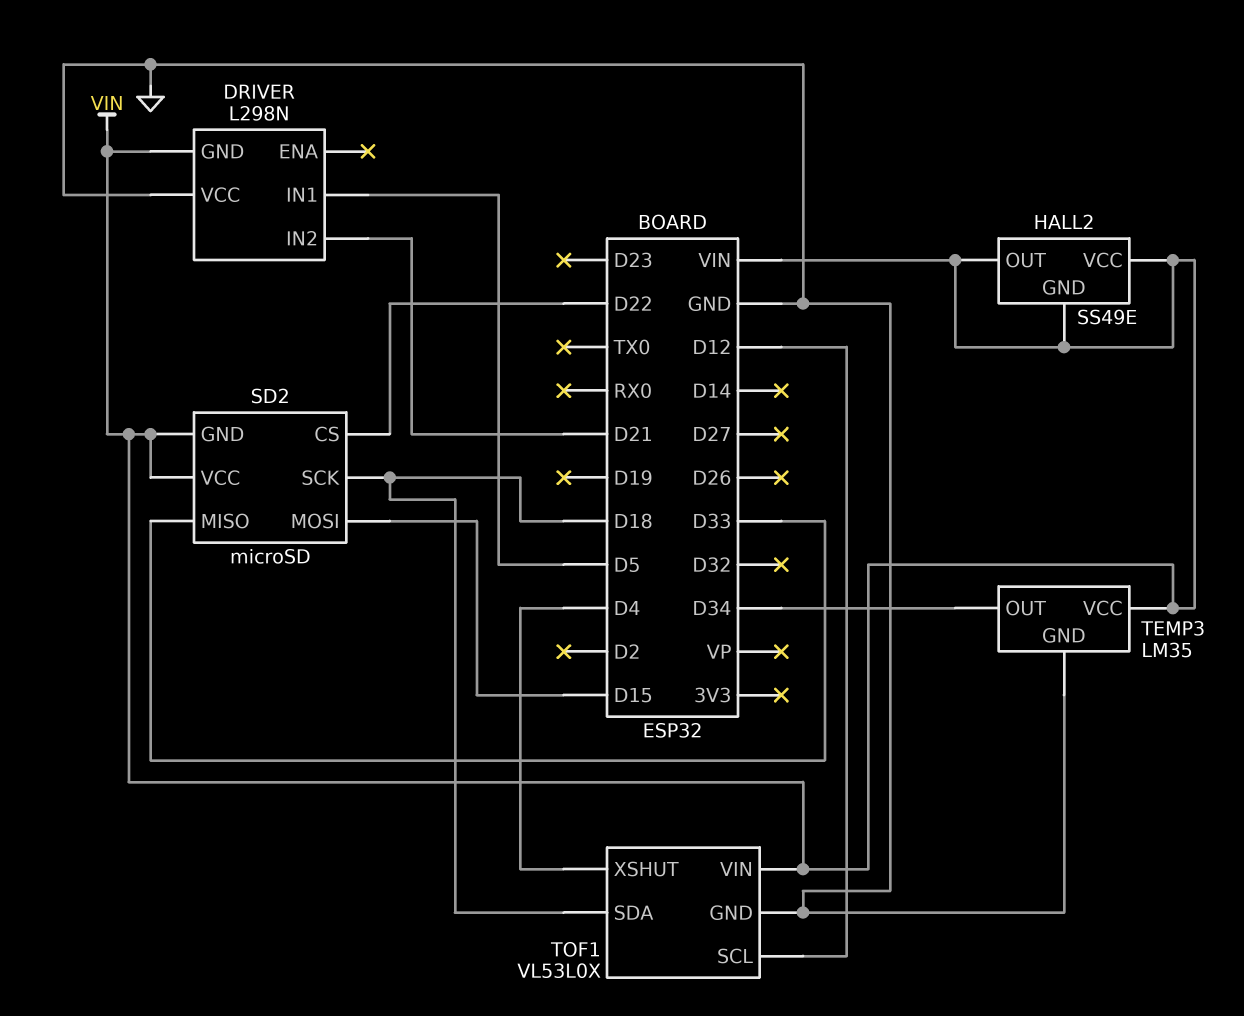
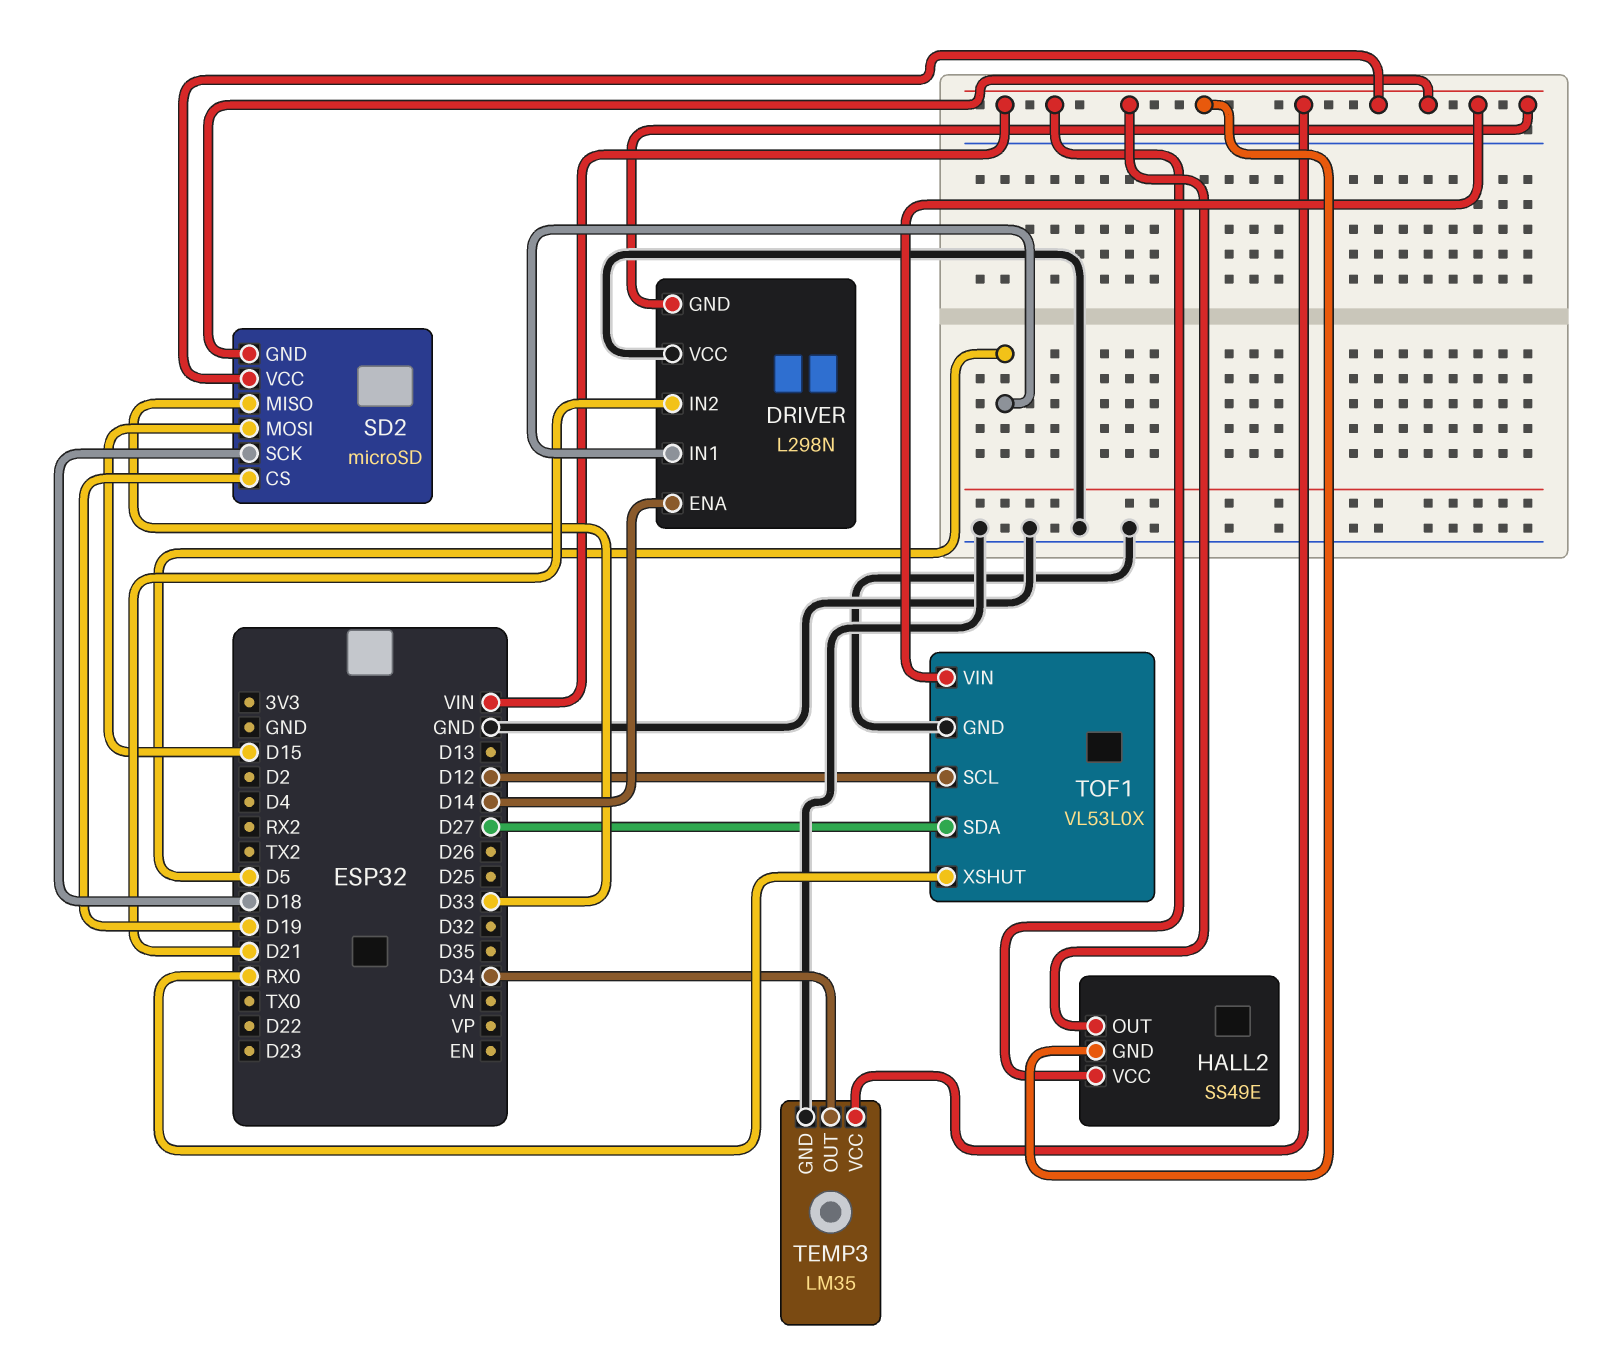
DRIVER pin ENA: none -> D14
SD2 pin CS: D22 -> D19
TOF1 pin SDA: D18 -> D27
TOF1 pin XSHUT: D4 -> RX0

